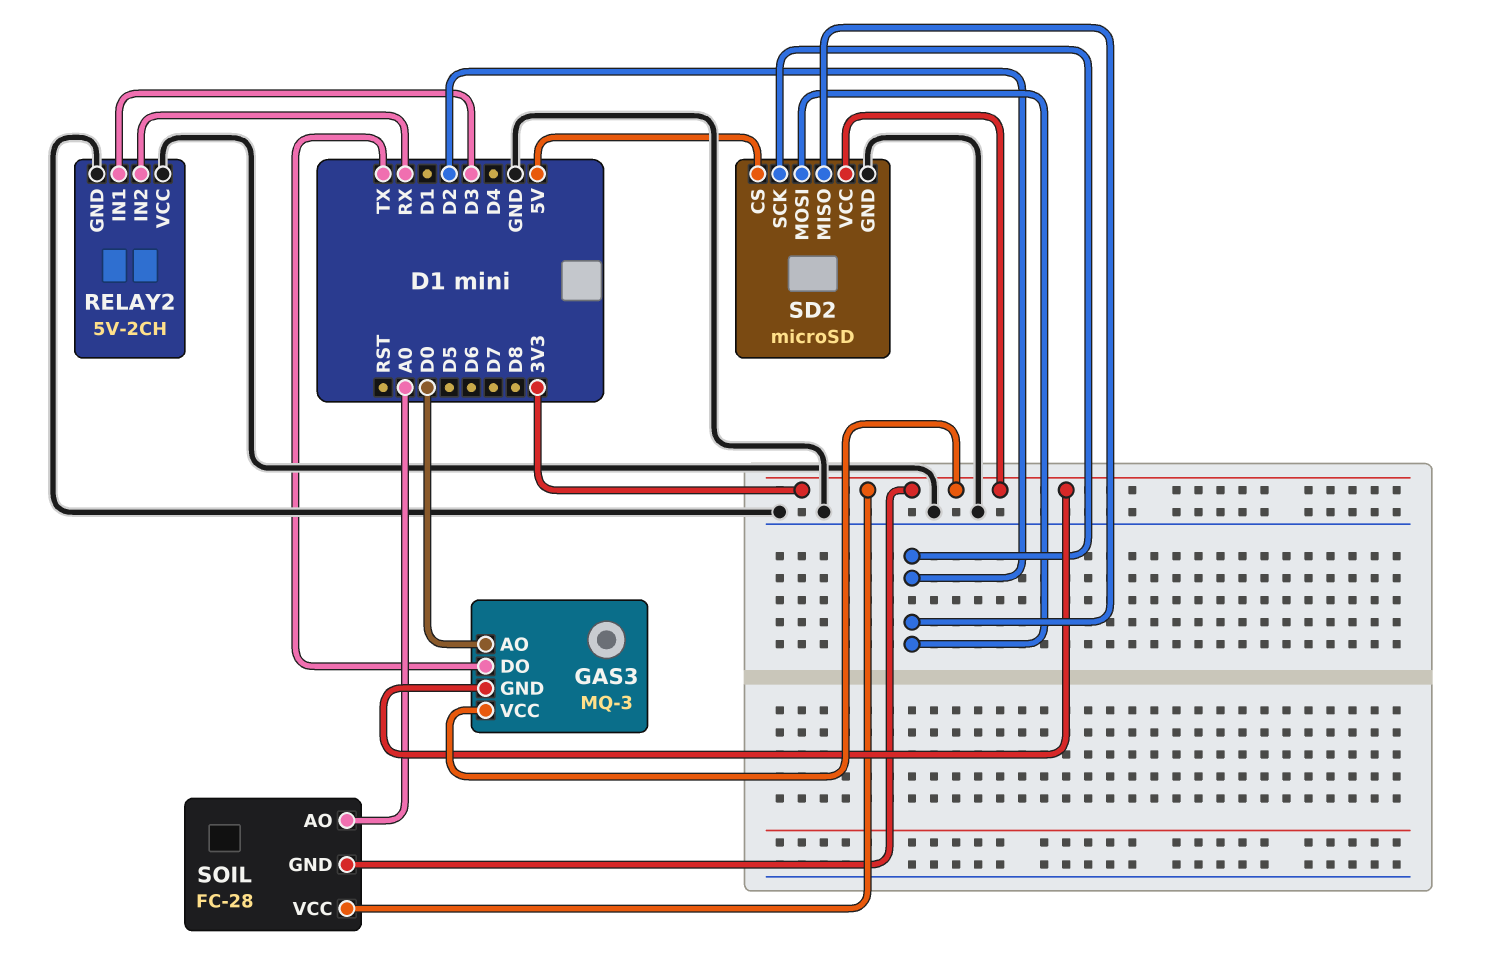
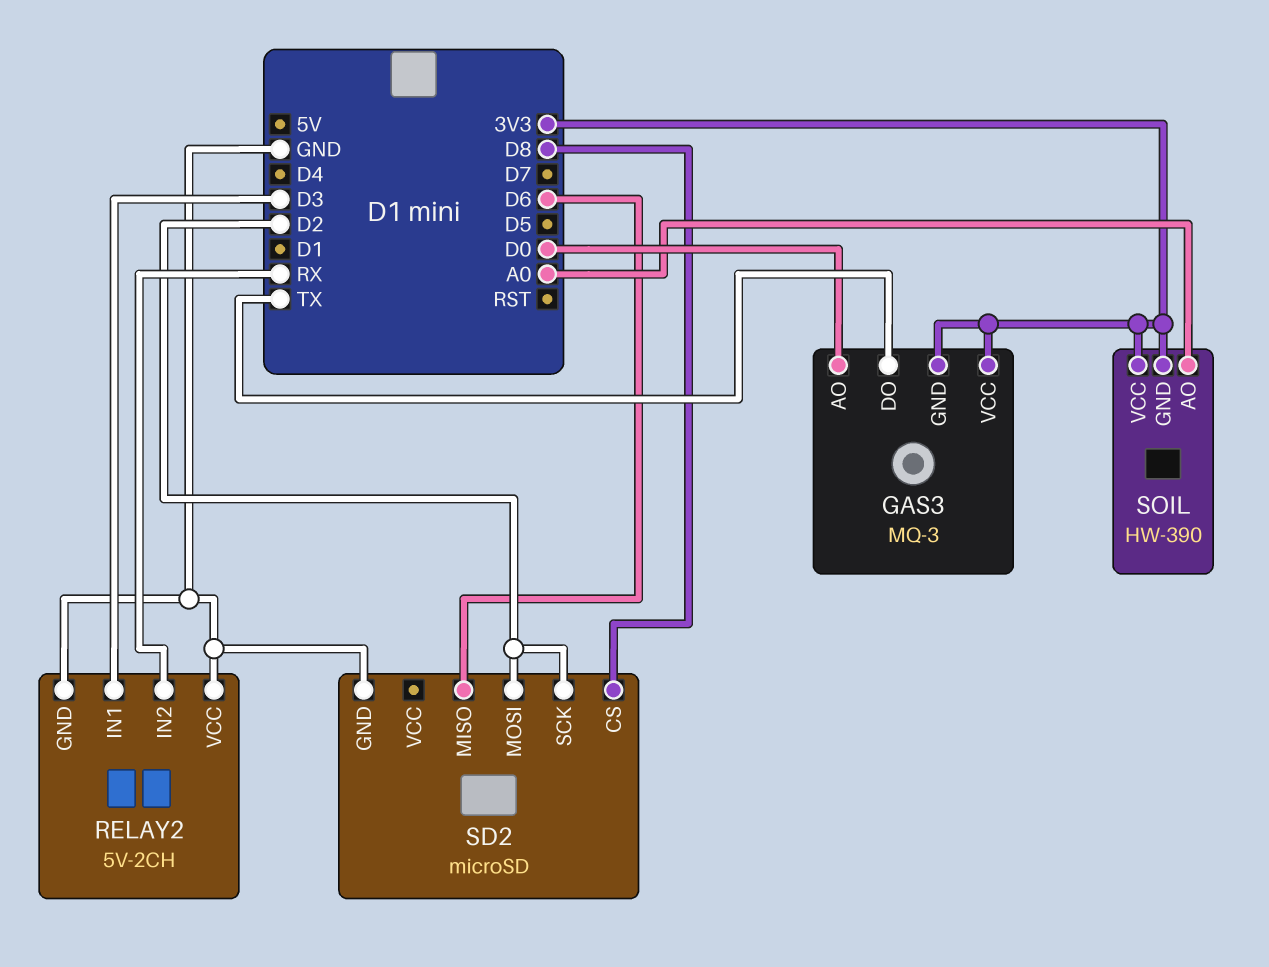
SD2 pin CS: 5V -> D8
SD2 pin MISO: D2 -> D6
SD2 pin VCC: 3V3 -> none
SOIL: FC-28 -> HW-390

